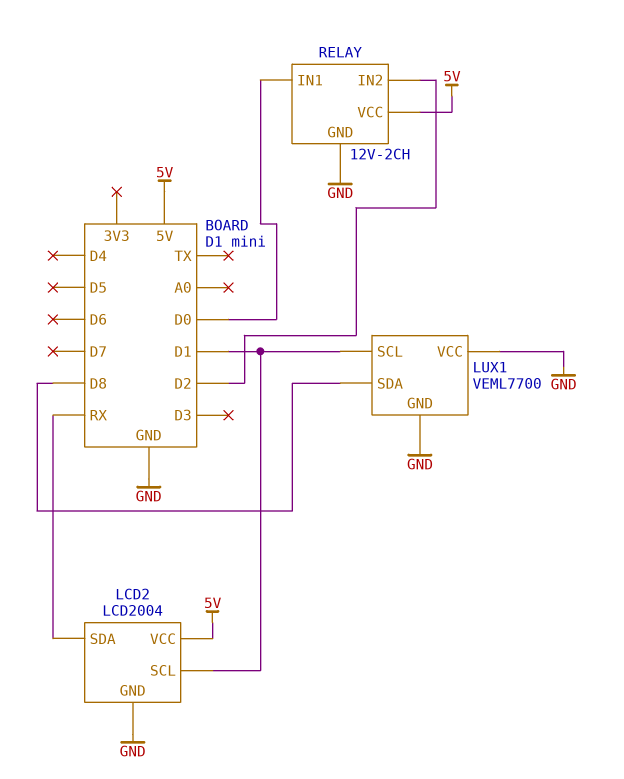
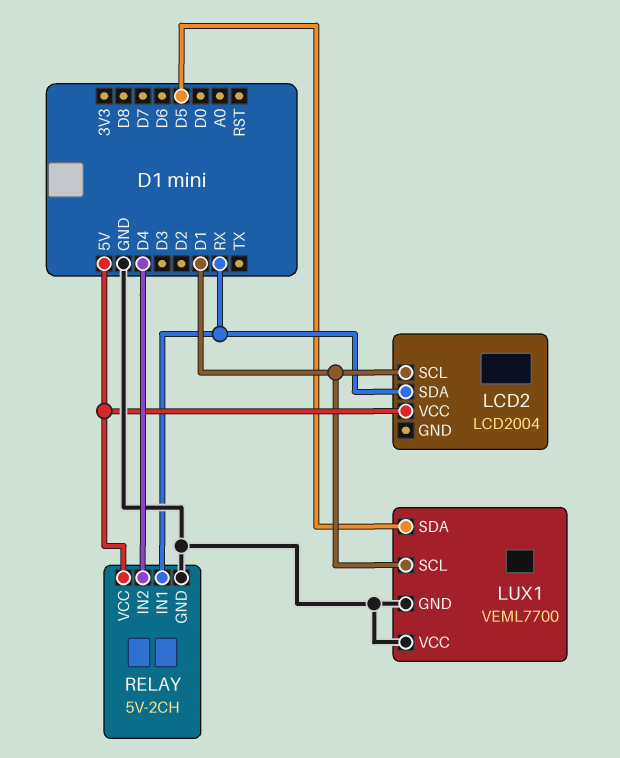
LCD2 pin GND: GND -> none
LUX1 pin SDA: D8 -> D5
RELAY: 12V-2CH -> 5V-2CH
RELAY pin IN1: D0 -> RX
RELAY pin IN2: D2 -> D4

